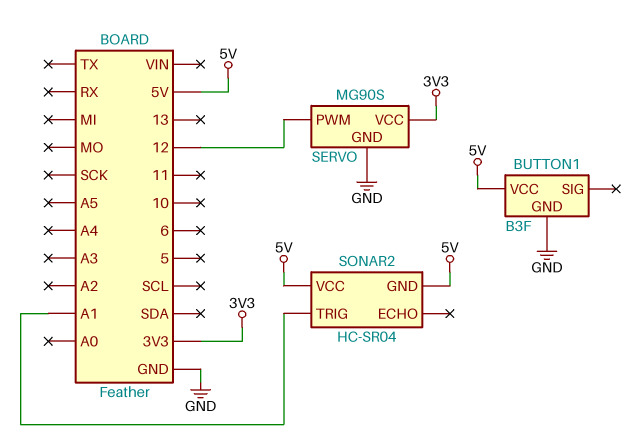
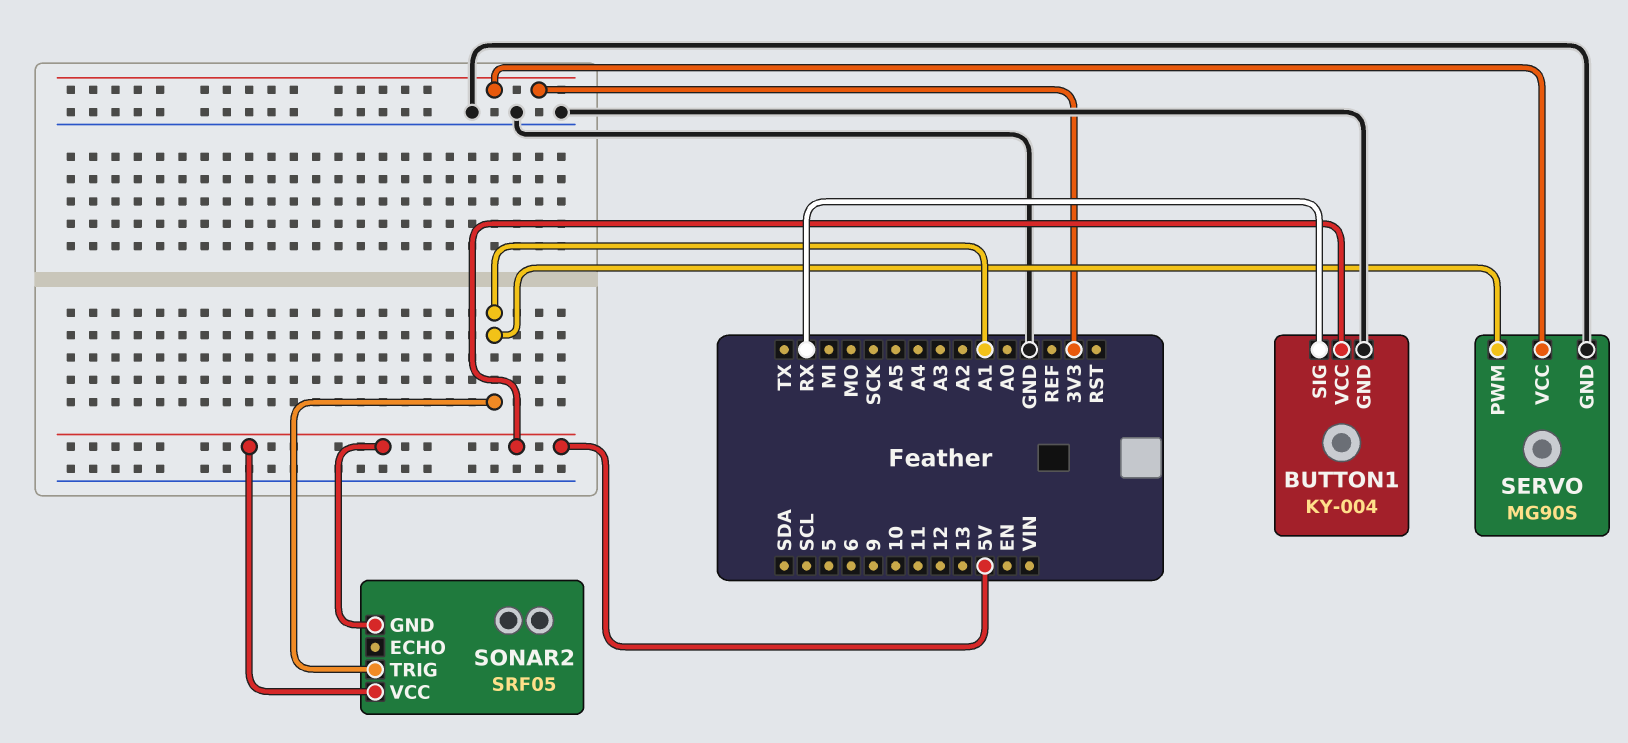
BUTTON1: B3F -> KY-004
BUTTON1 pin SIG: none -> RX
SERVO pin PWM: 12 -> A1
SONAR2: HC-SR04 -> SRF05

